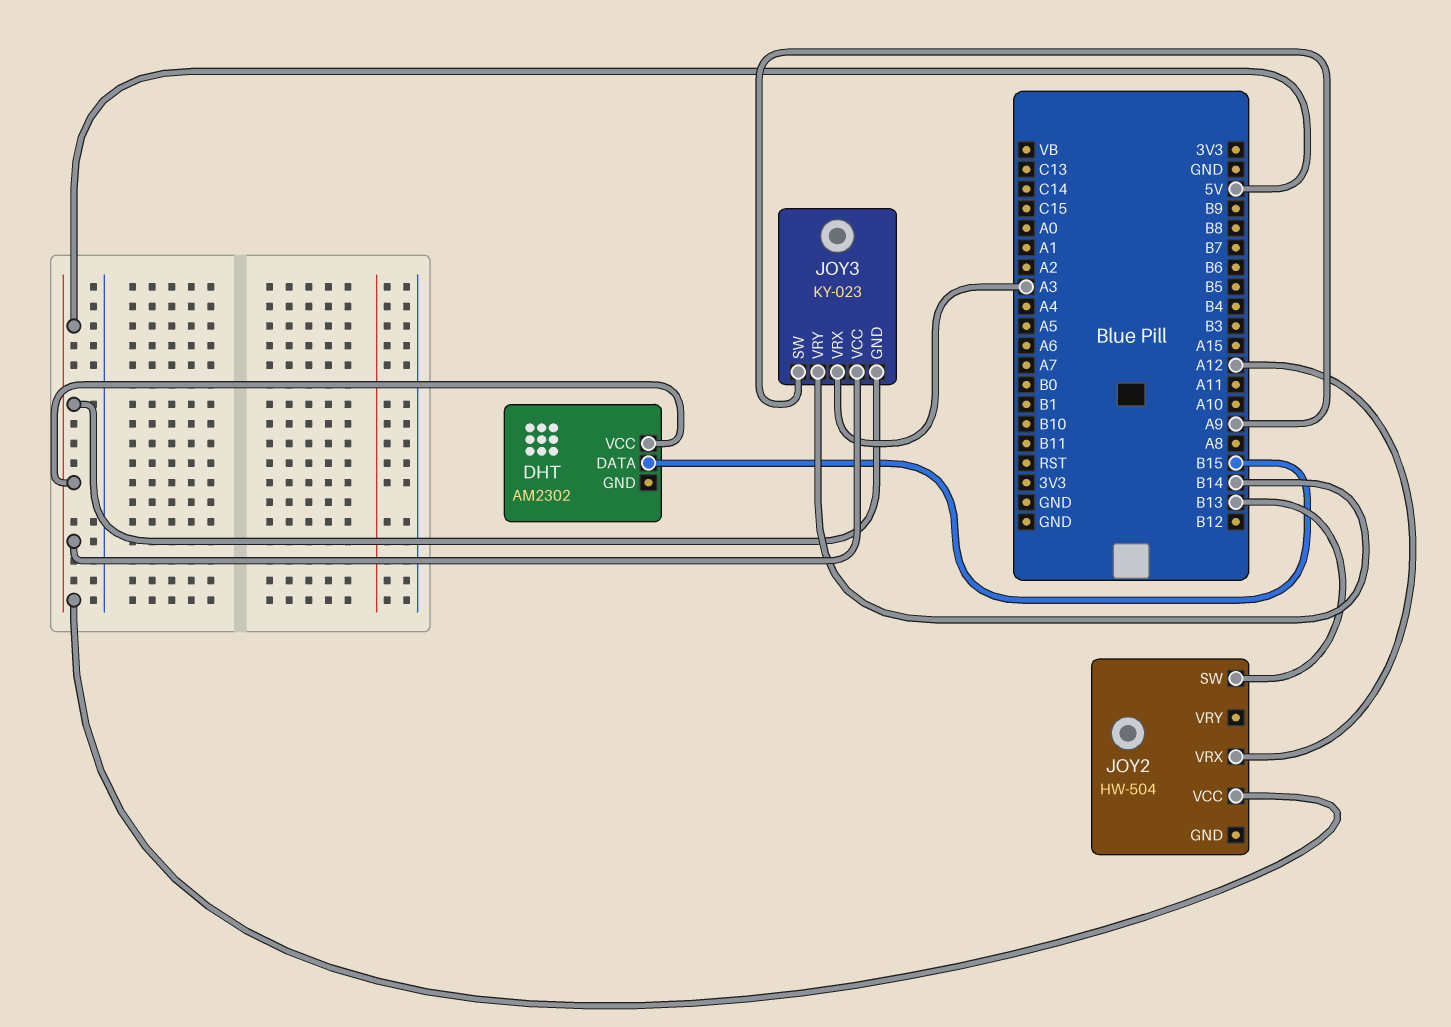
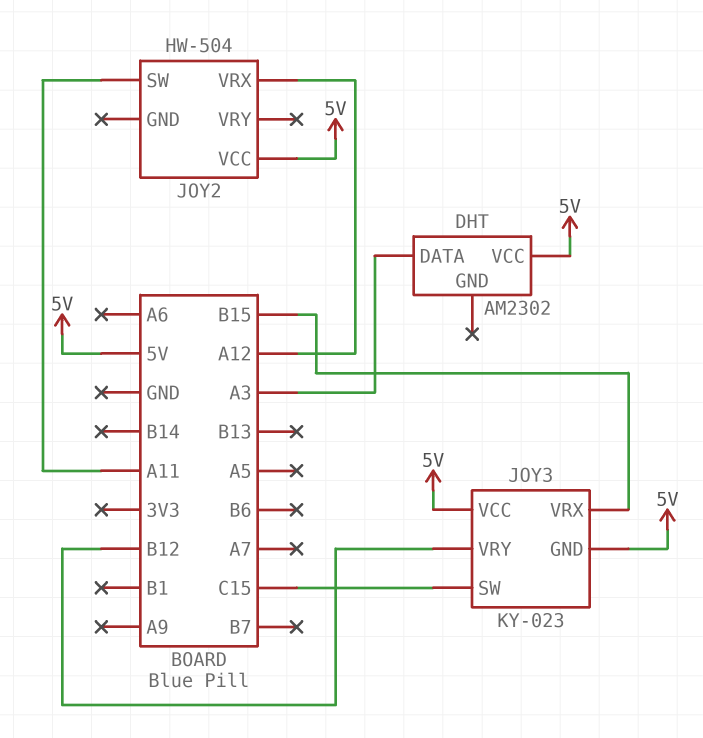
DHT pin DATA: B15 -> A3
JOY2 pin SW: B13 -> A11
JOY3 pin SW: A9 -> C15
JOY3 pin VRX: A3 -> B15
JOY3 pin VRY: B14 -> B12

